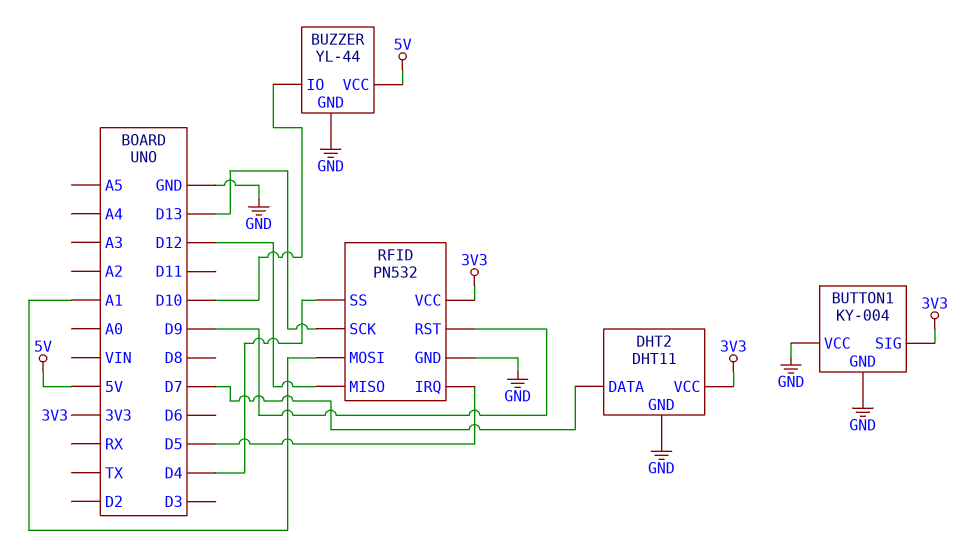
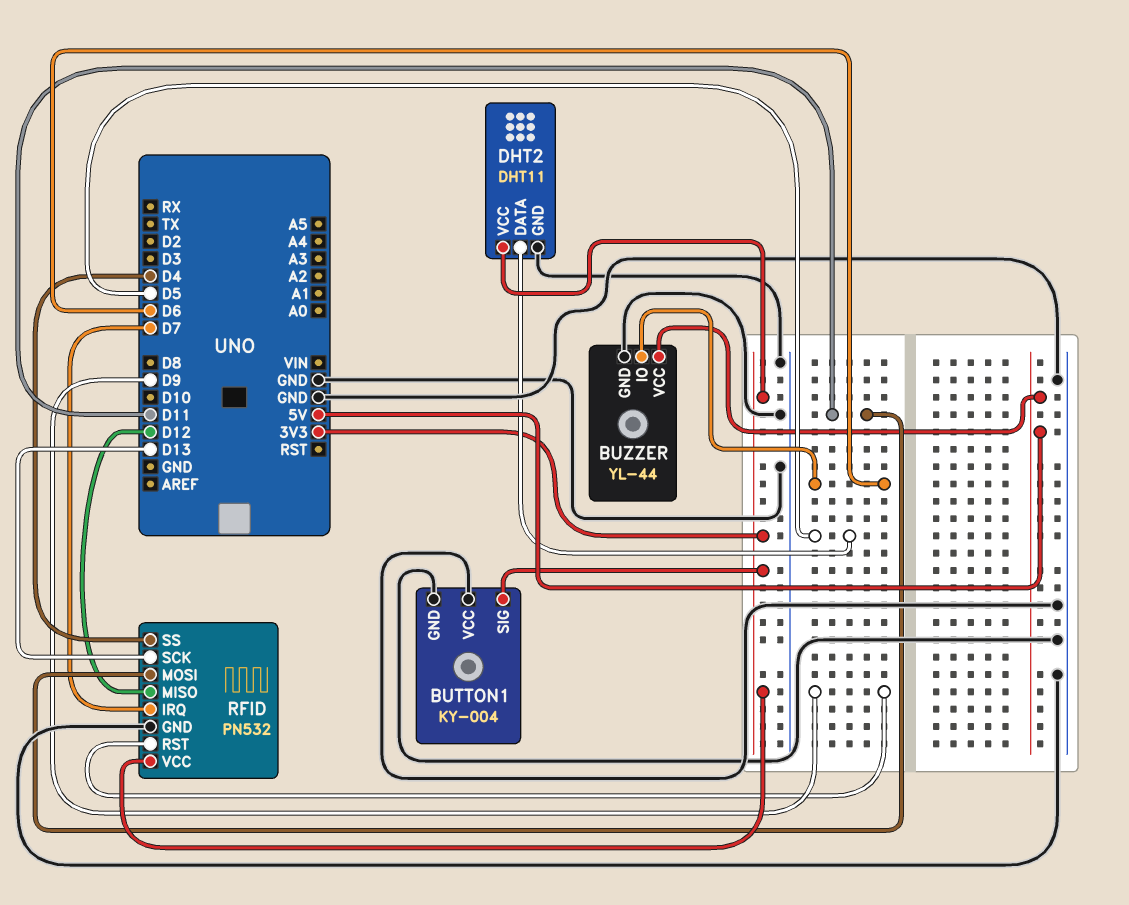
BUZZER pin IO: D10 -> D6
DHT2 pin DATA: D7 -> D5
RFID pin IRQ: D5 -> D7
RFID pin MOSI: A1 -> D11

